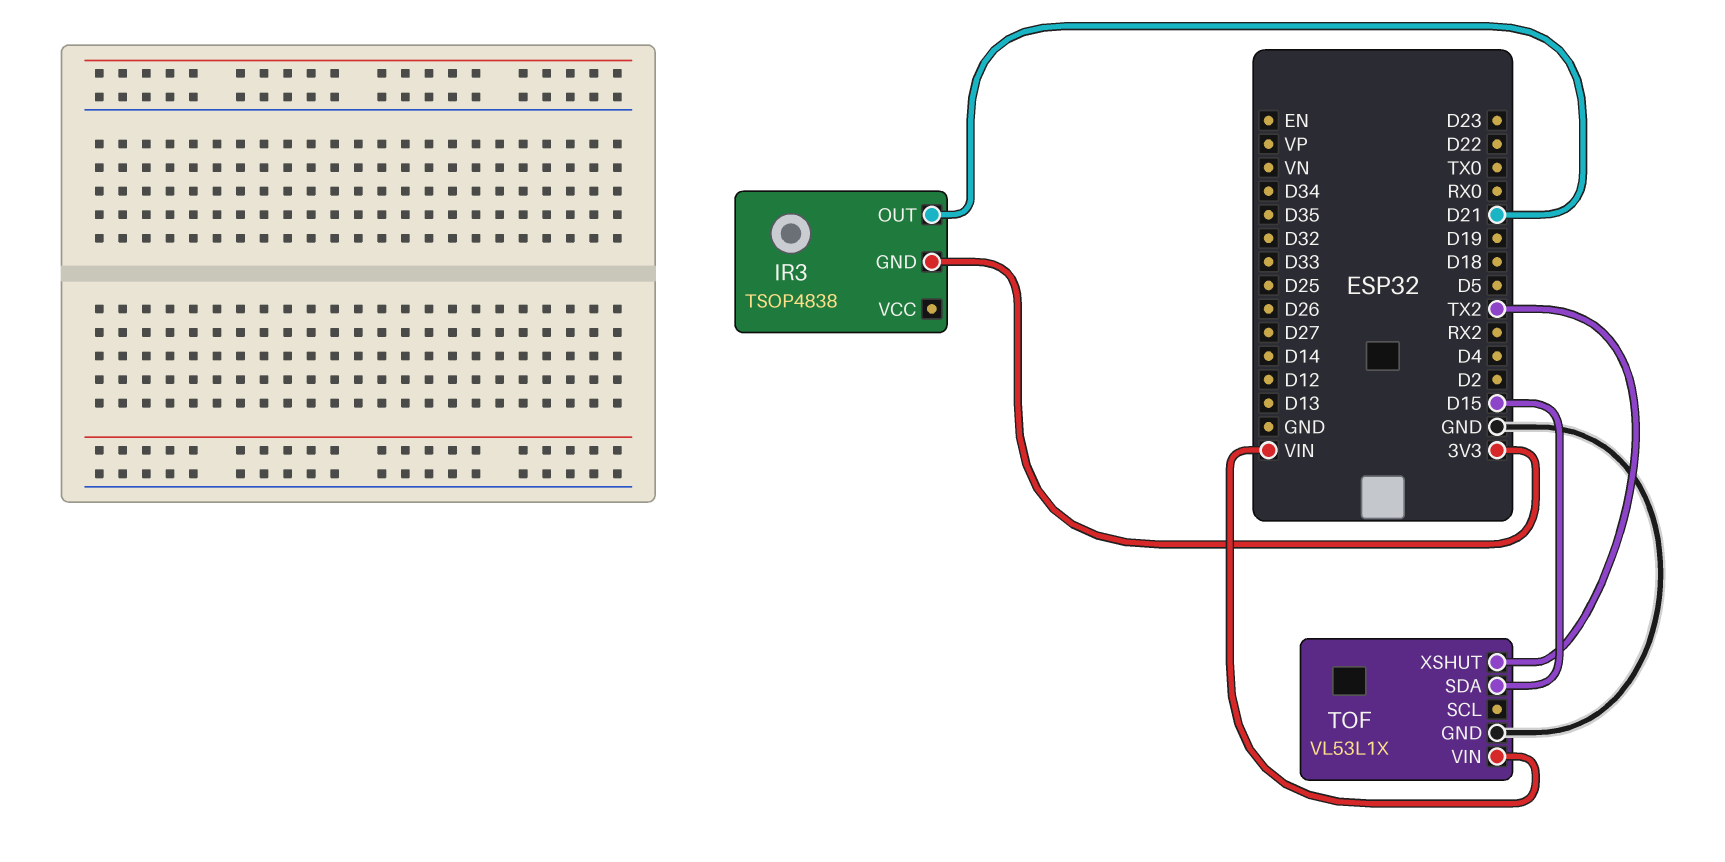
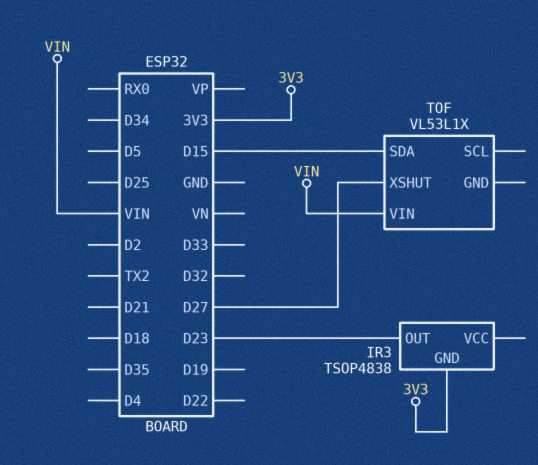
IR3 pin OUT: D21 -> D23
TOF pin GND: GND -> none
TOF pin XSHUT: TX2 -> D27

